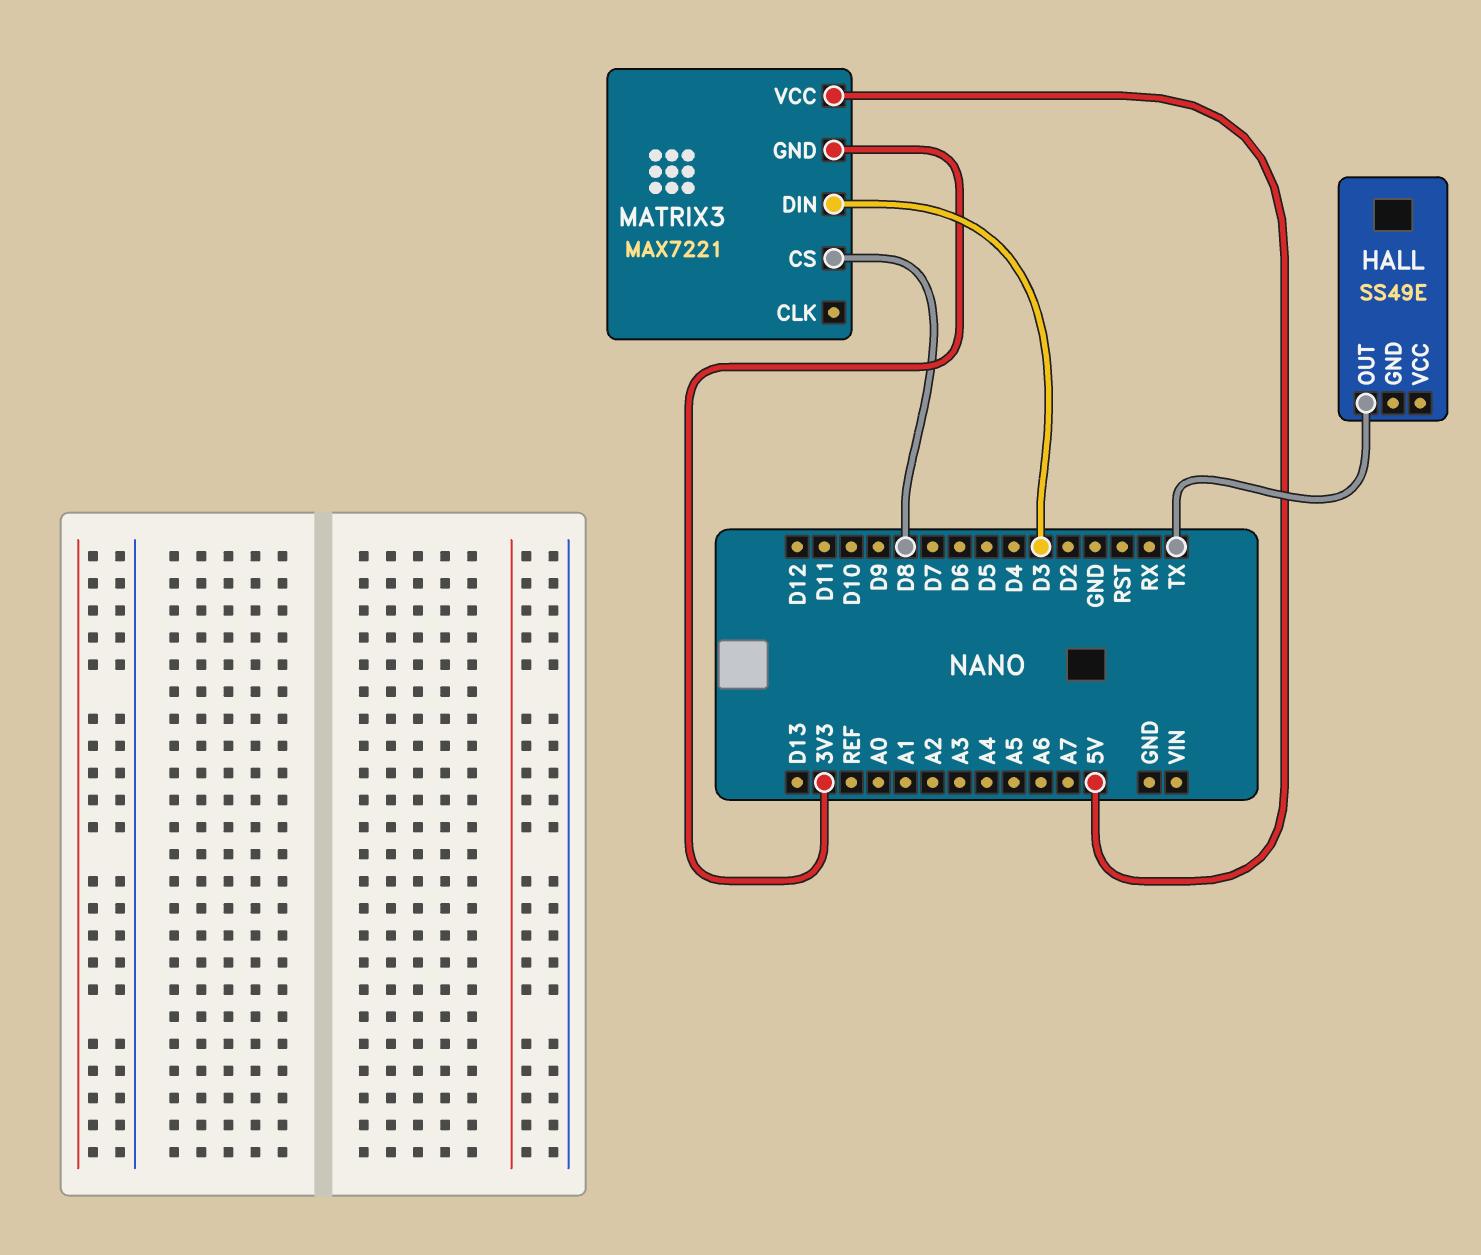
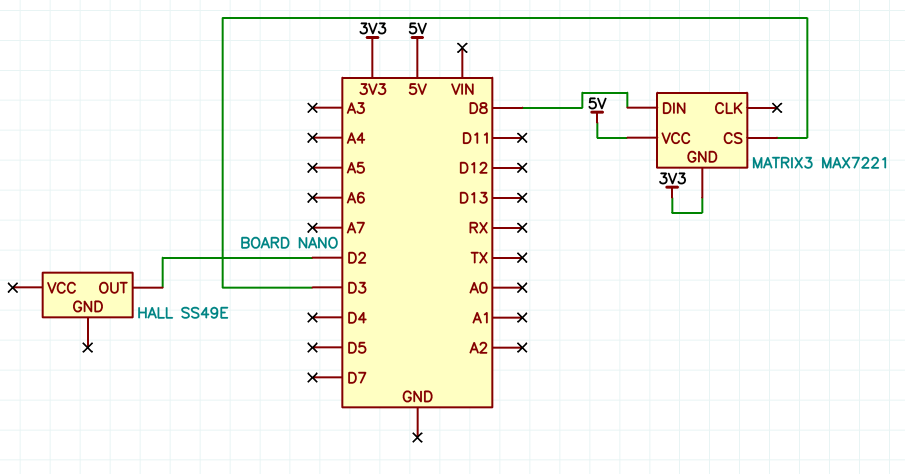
HALL pin OUT: TX -> D2
MATRIX3 pin CS: D8 -> D3
MATRIX3 pin DIN: D3 -> D8

